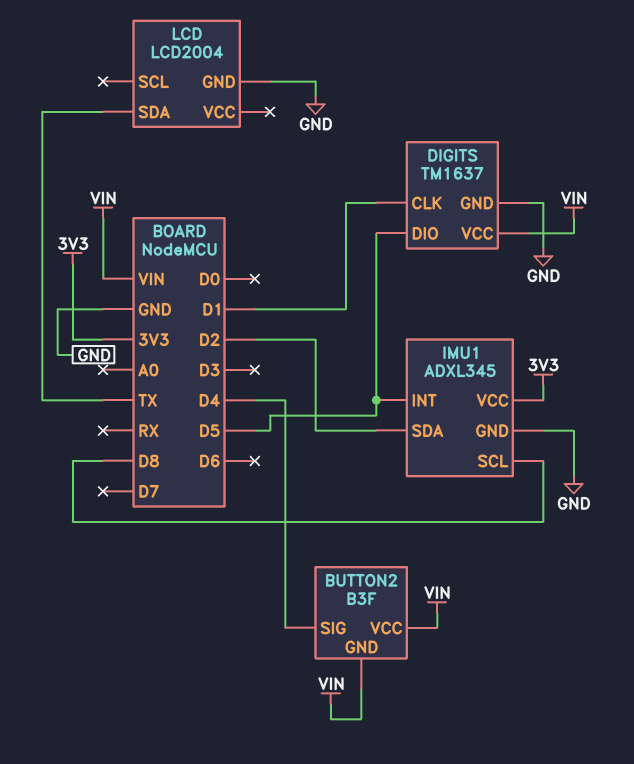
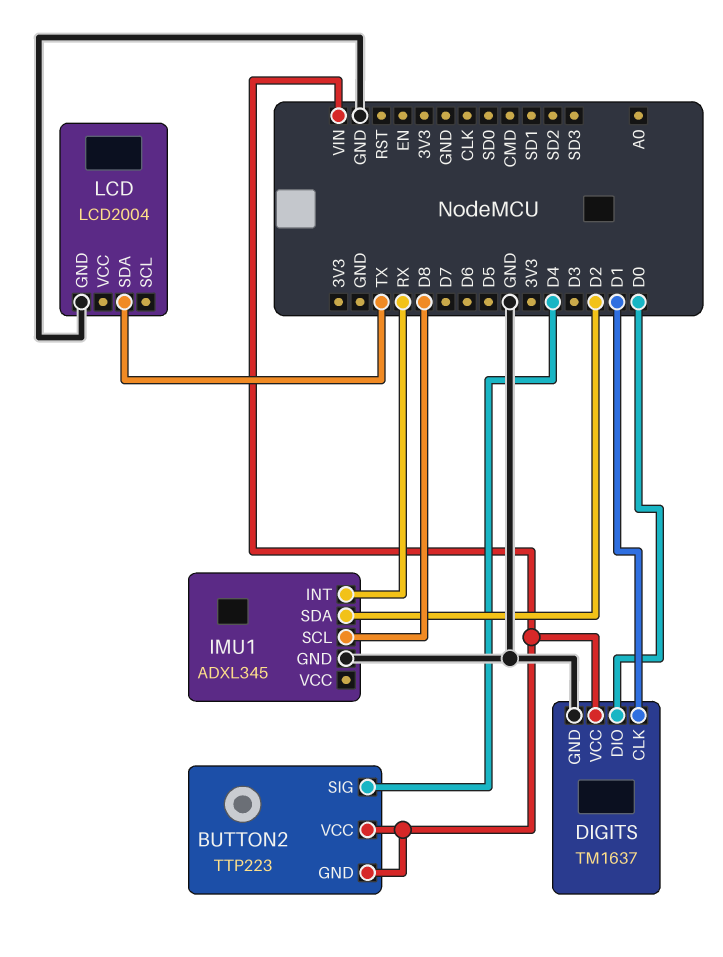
BUTTON2: B3F -> TTP223
DIGITS pin DIO: D5 -> D0
IMU1 pin INT: D5 -> RX
IMU1 pin VCC: 3V3 -> none

